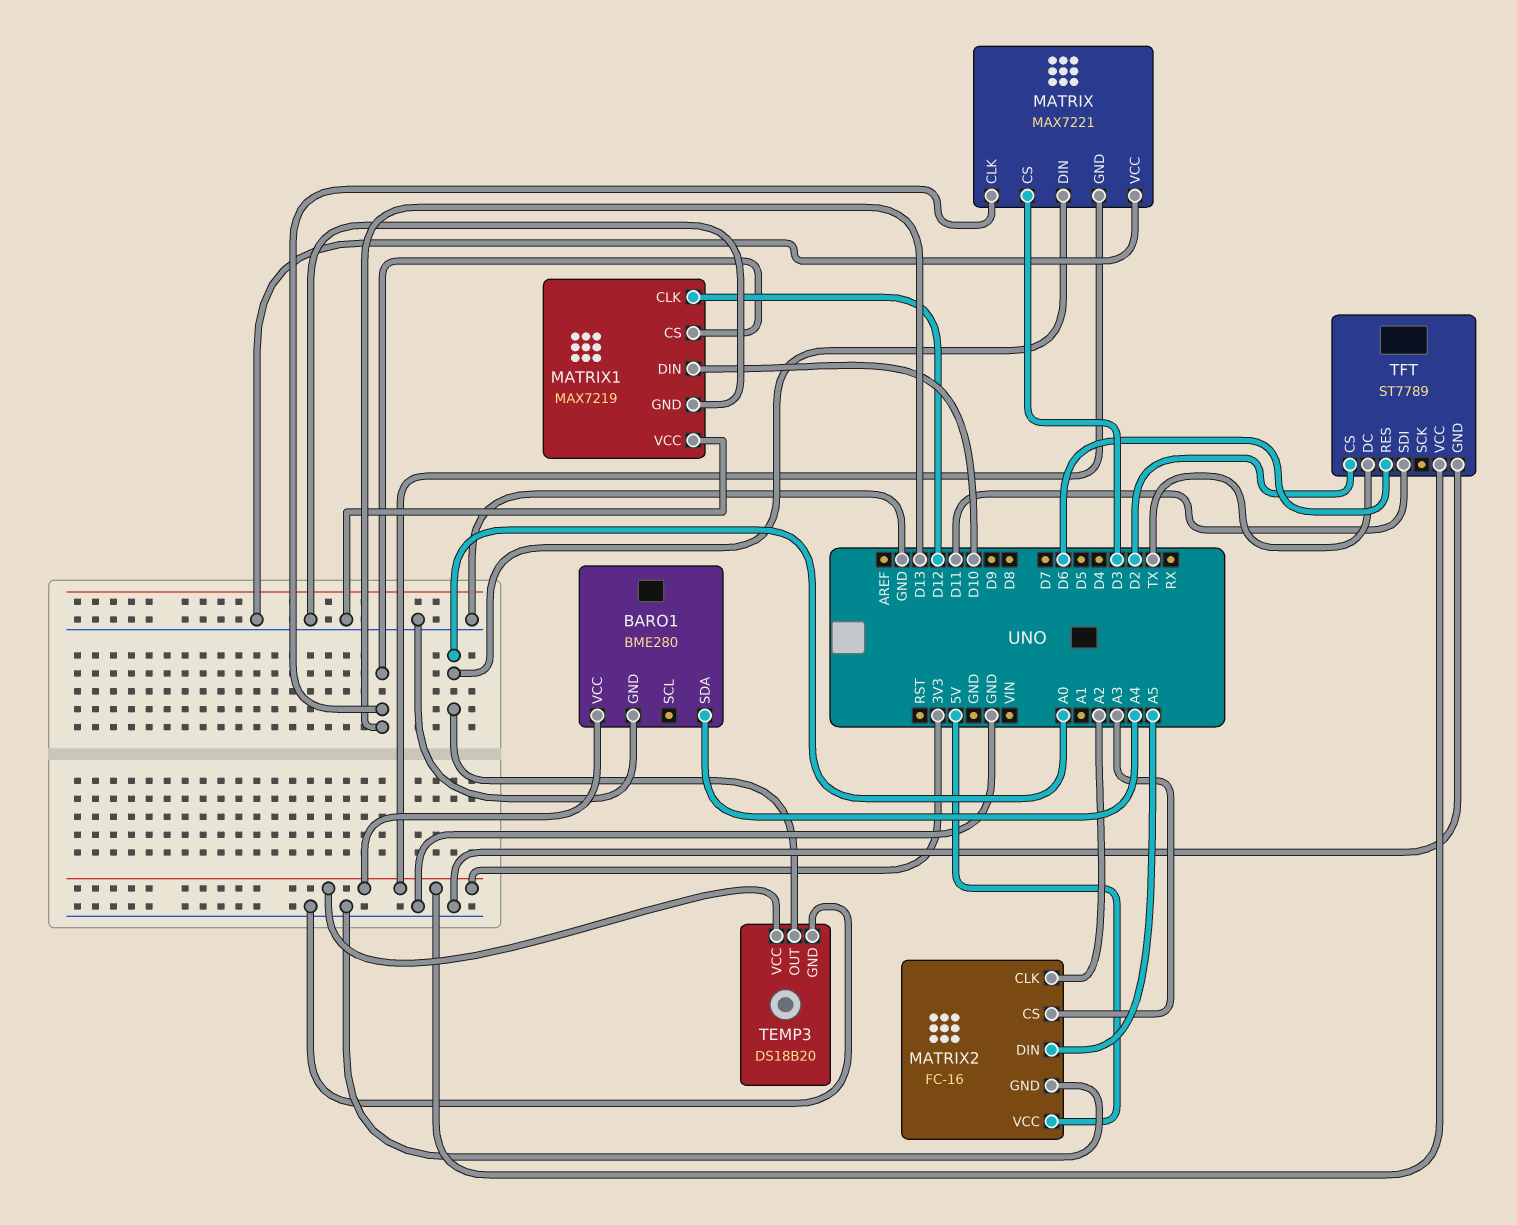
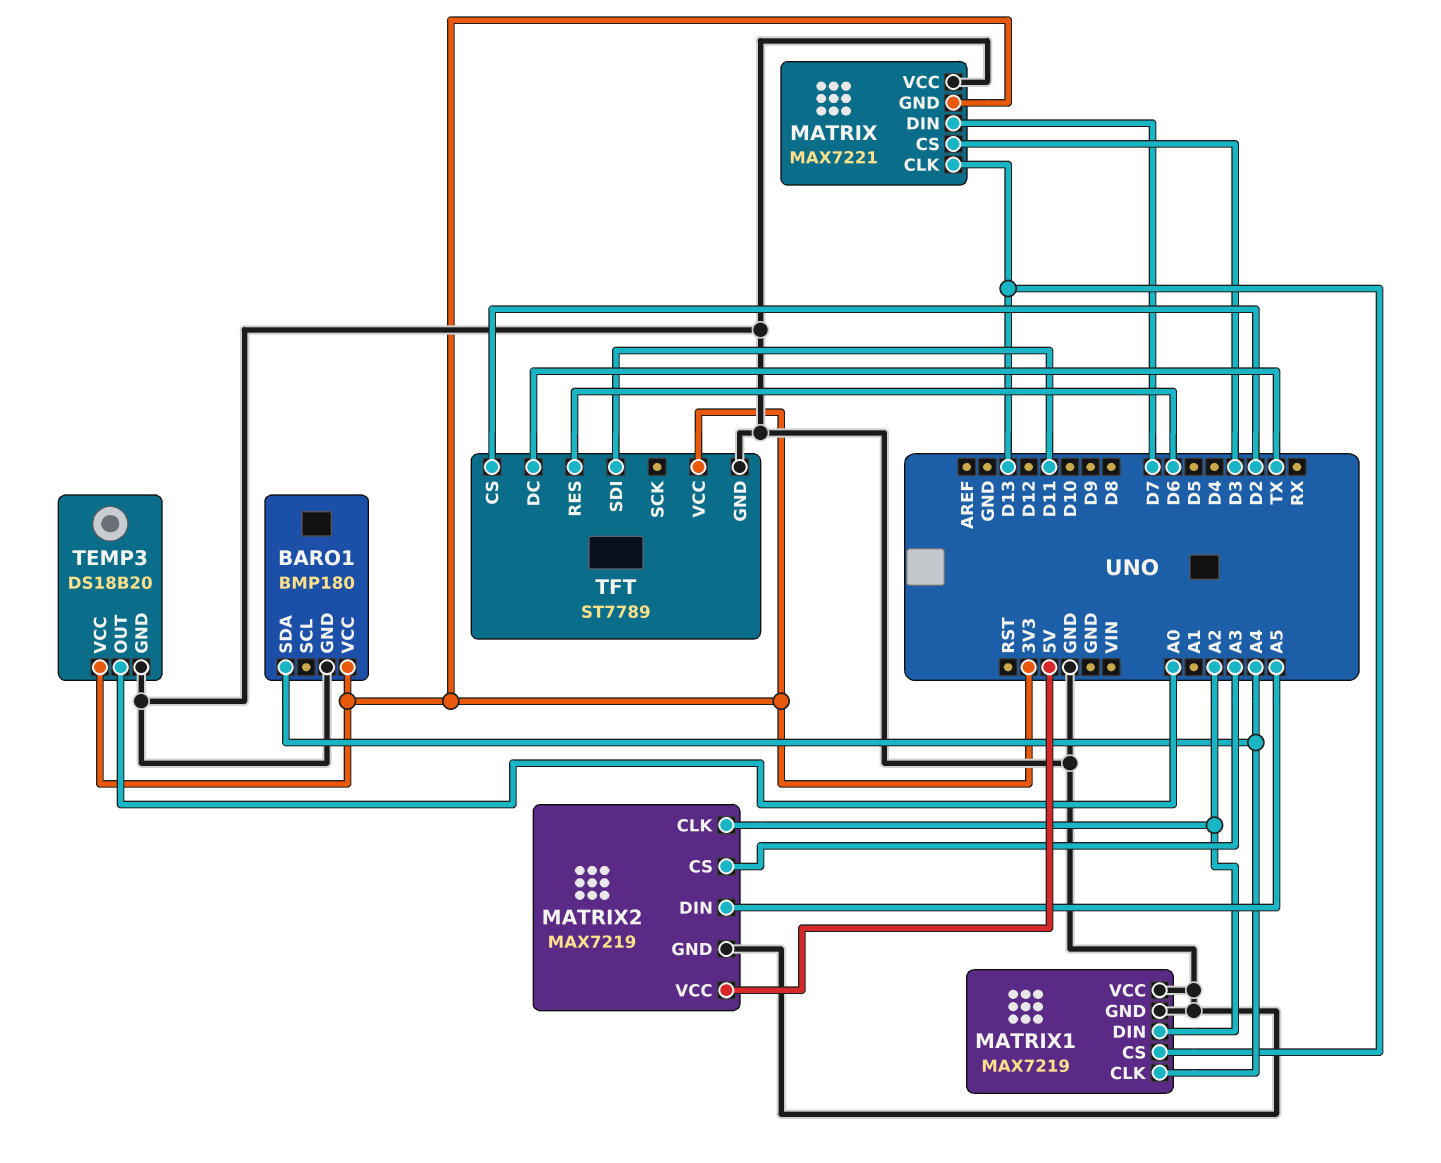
BARO1: BME280 -> BMP180
MATRIX pin DIN: A0 -> D7
MATRIX1 pin CLK: D12 -> A4
MATRIX1 pin DIN: D10 -> A2
MATRIX2: FC-16 -> MAX7219

